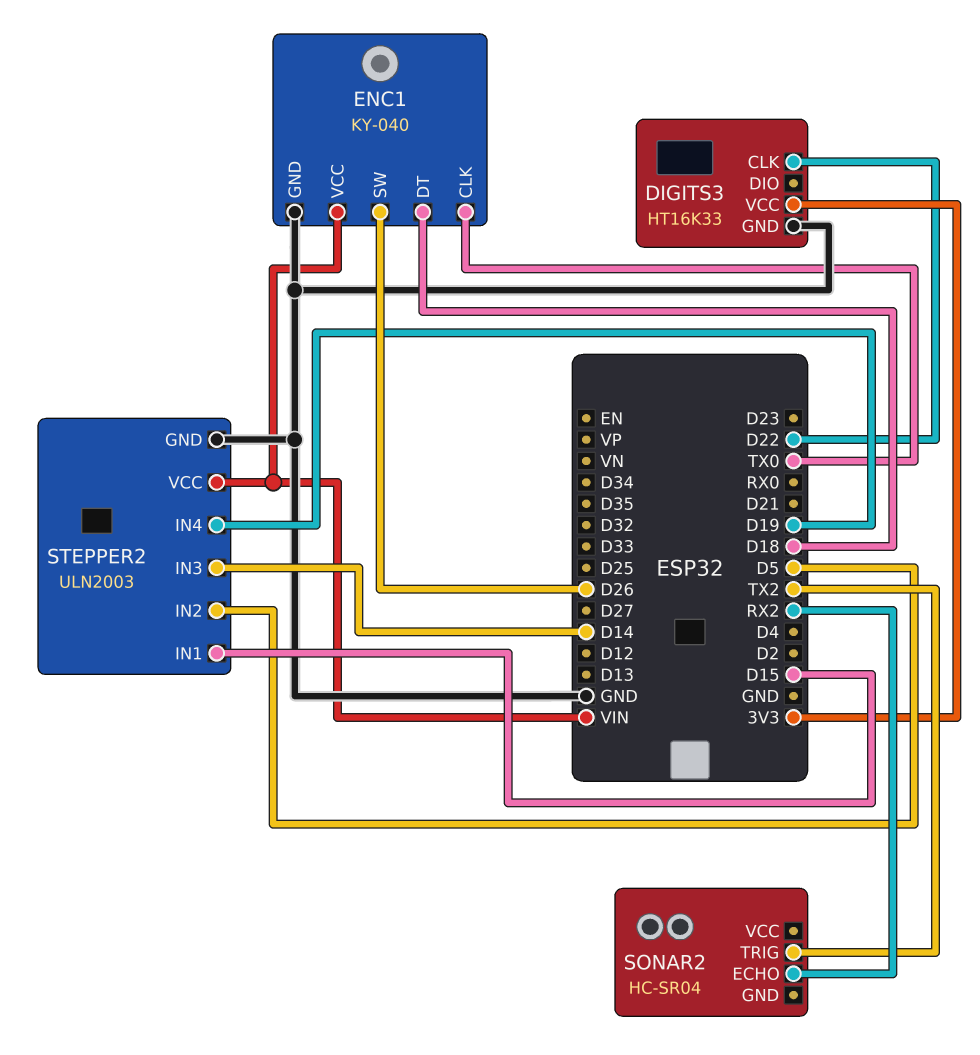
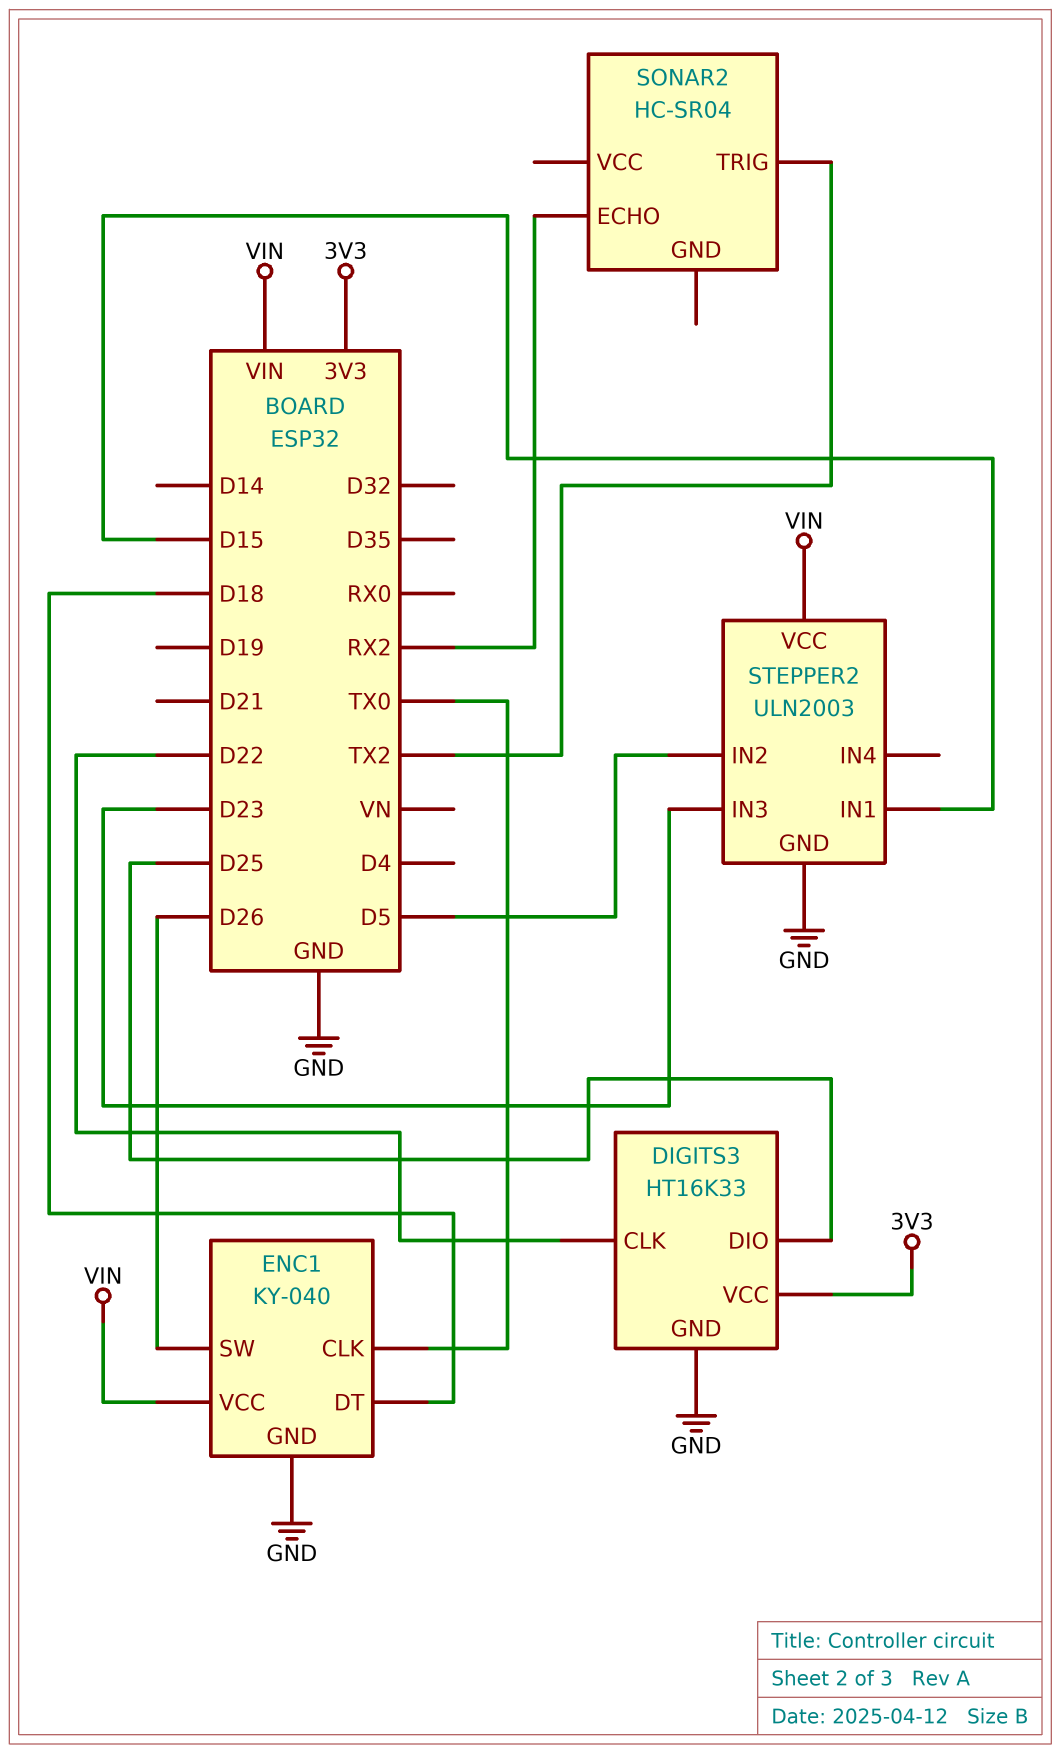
DIGITS3 pin DIO: none -> D25
STEPPER2 pin IN3: D14 -> D23
STEPPER2 pin IN4: D19 -> none

